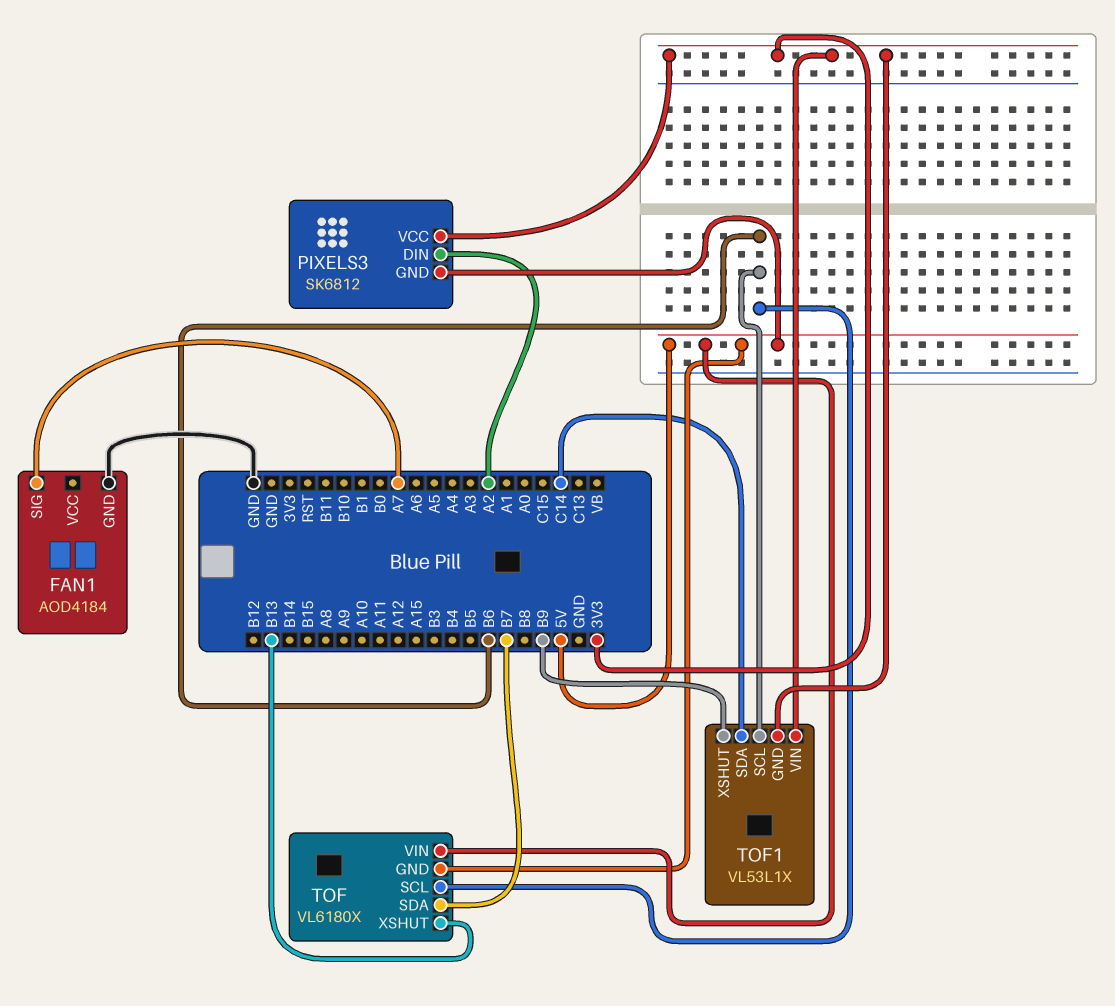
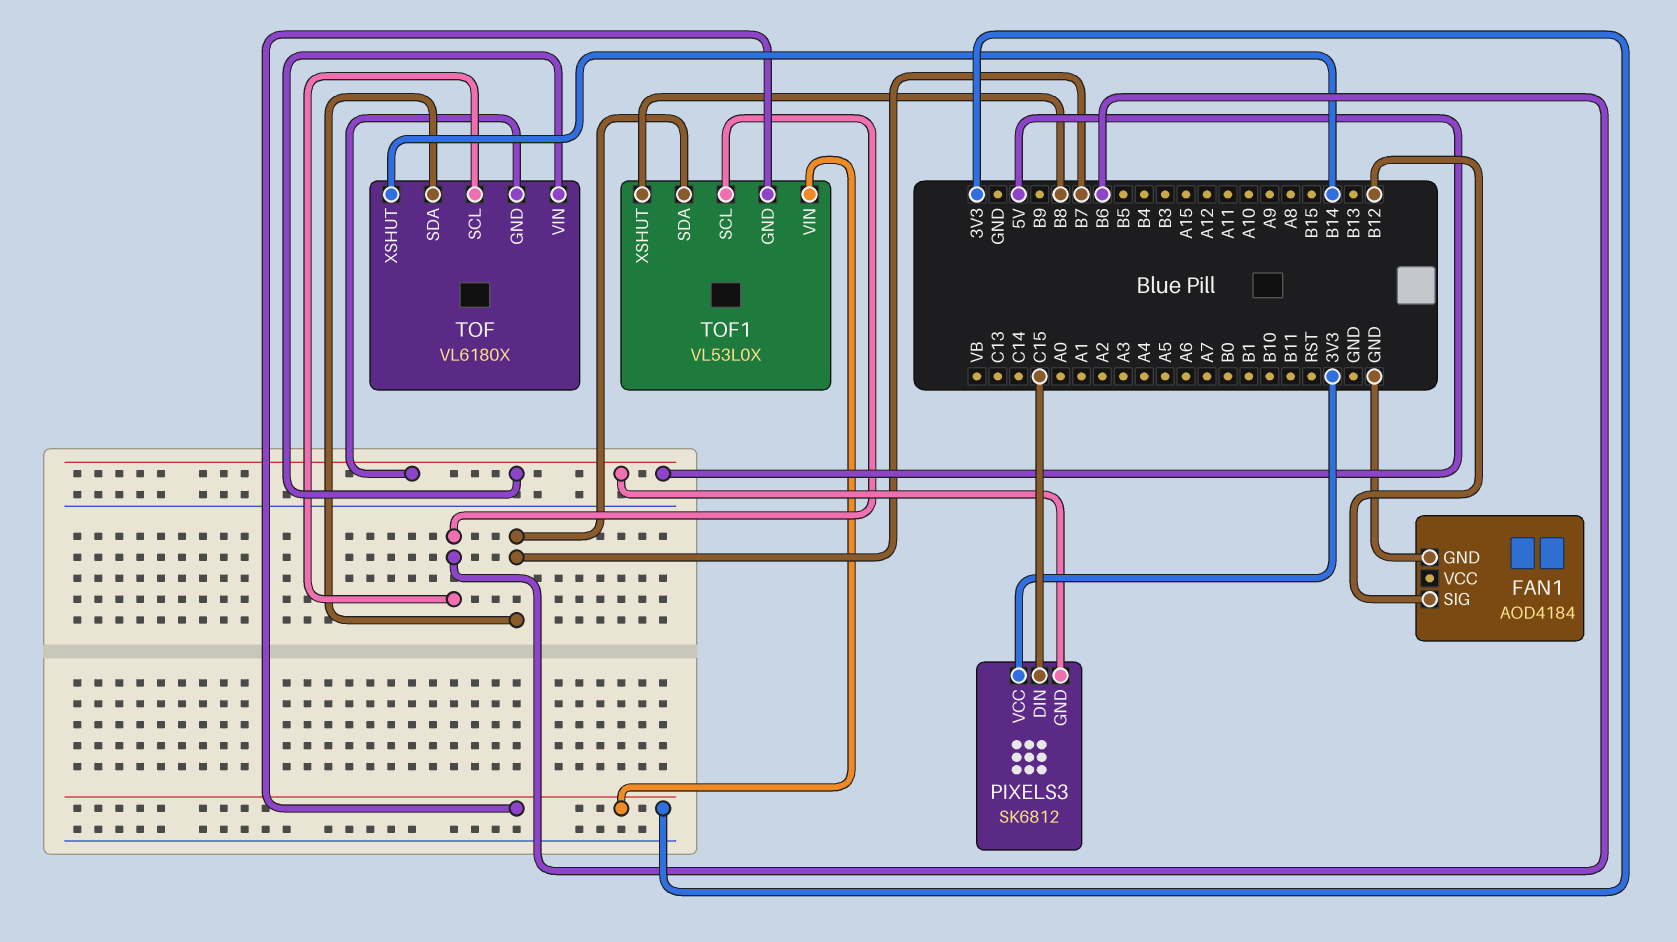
FAN1 pin SIG: A7 -> B12
PIXELS3 pin DIN: A2 -> C15
TOF pin XSHUT: B13 -> B14
TOF1: VL53L1X -> VL53L0X
TOF1 pin SDA: C14 -> B7
TOF1 pin XSHUT: B9 -> B8

